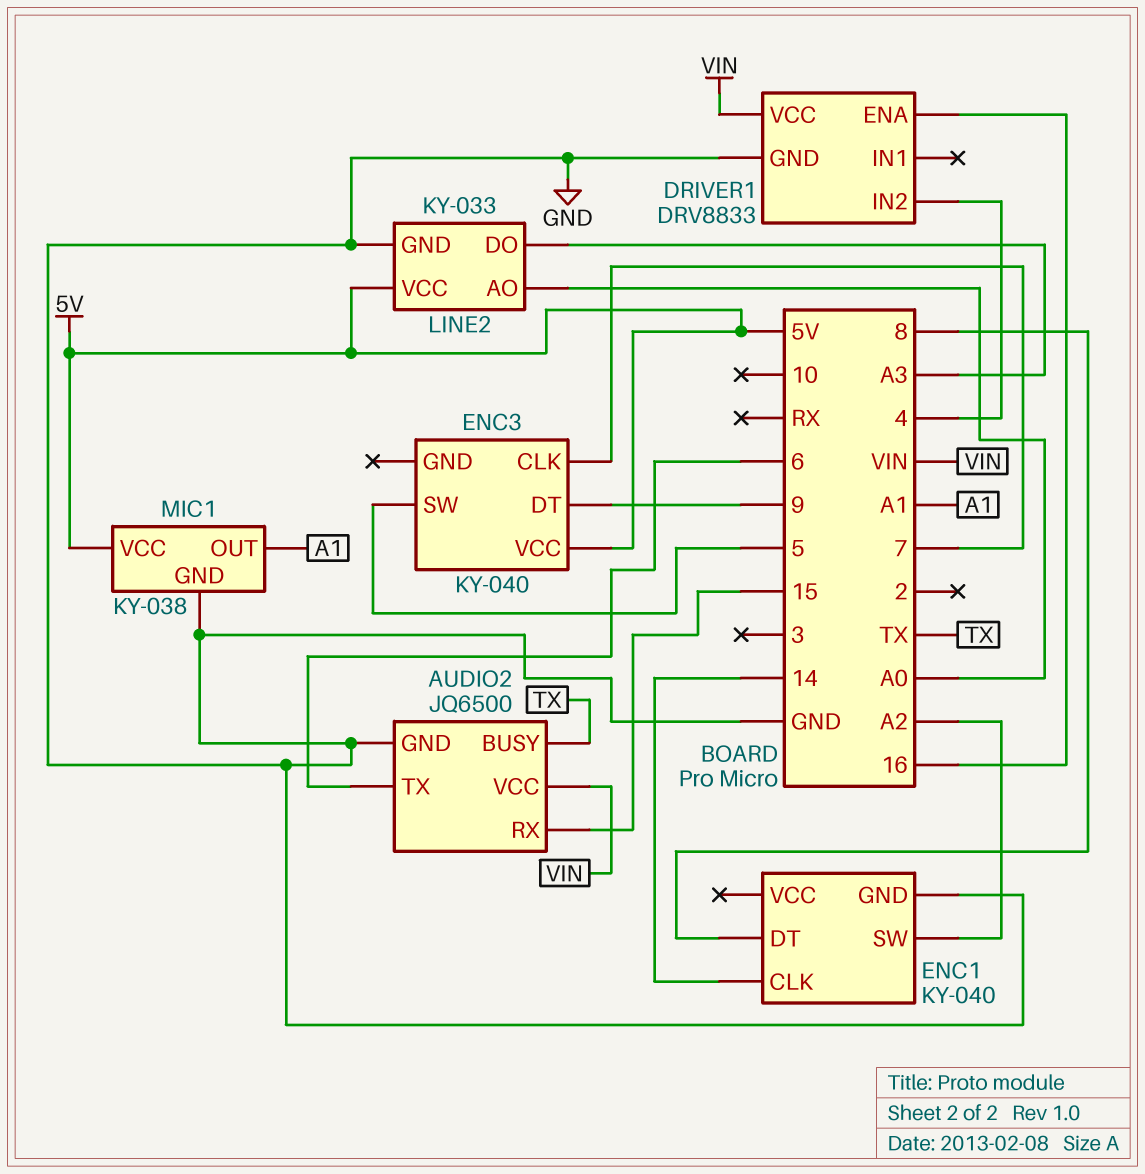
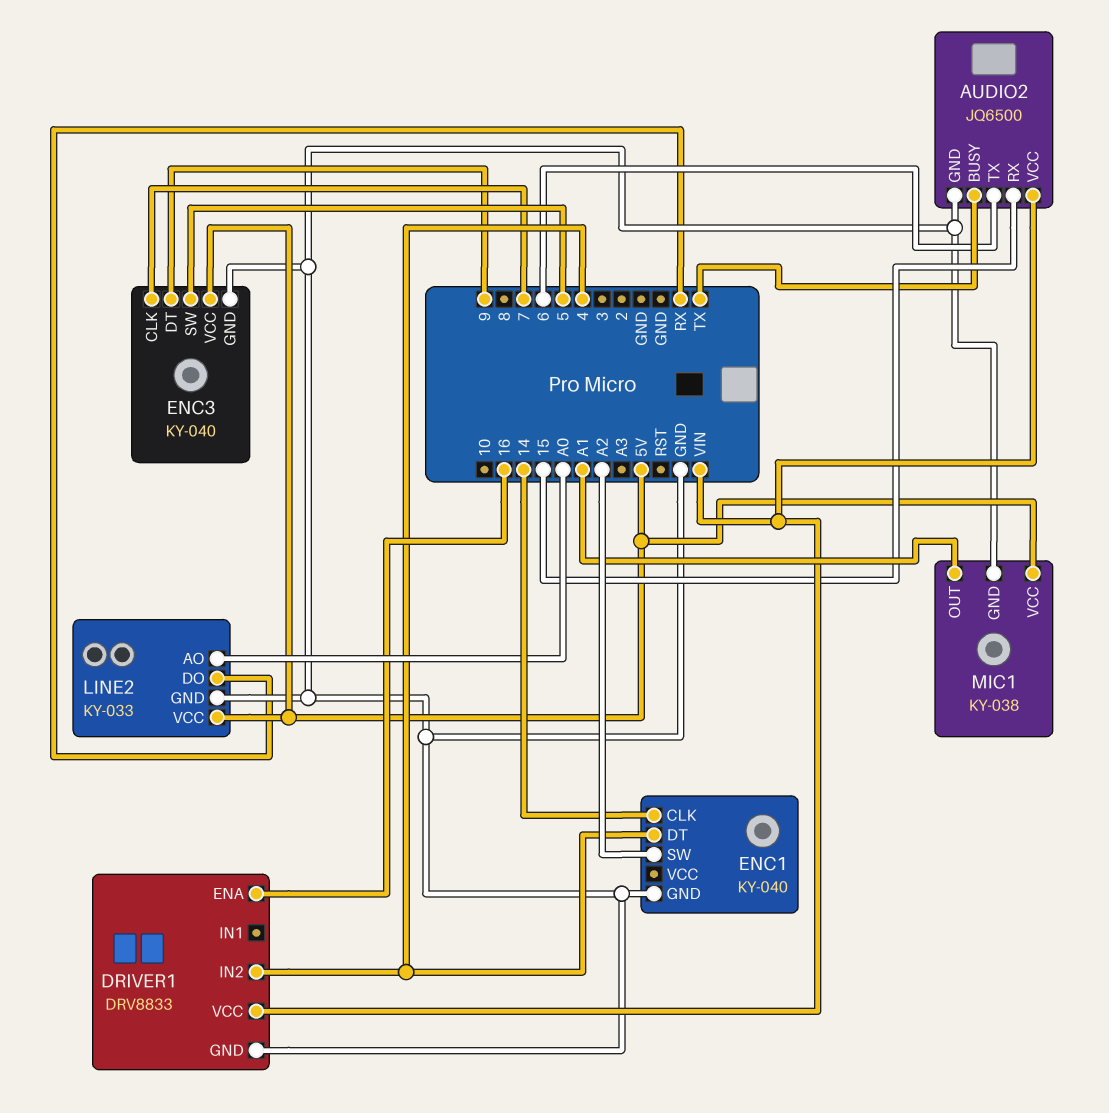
ENC1 pin DT: 8 -> 4
ENC3 pin GND: none -> GND
LINE2 pin DO: A3 -> RX

